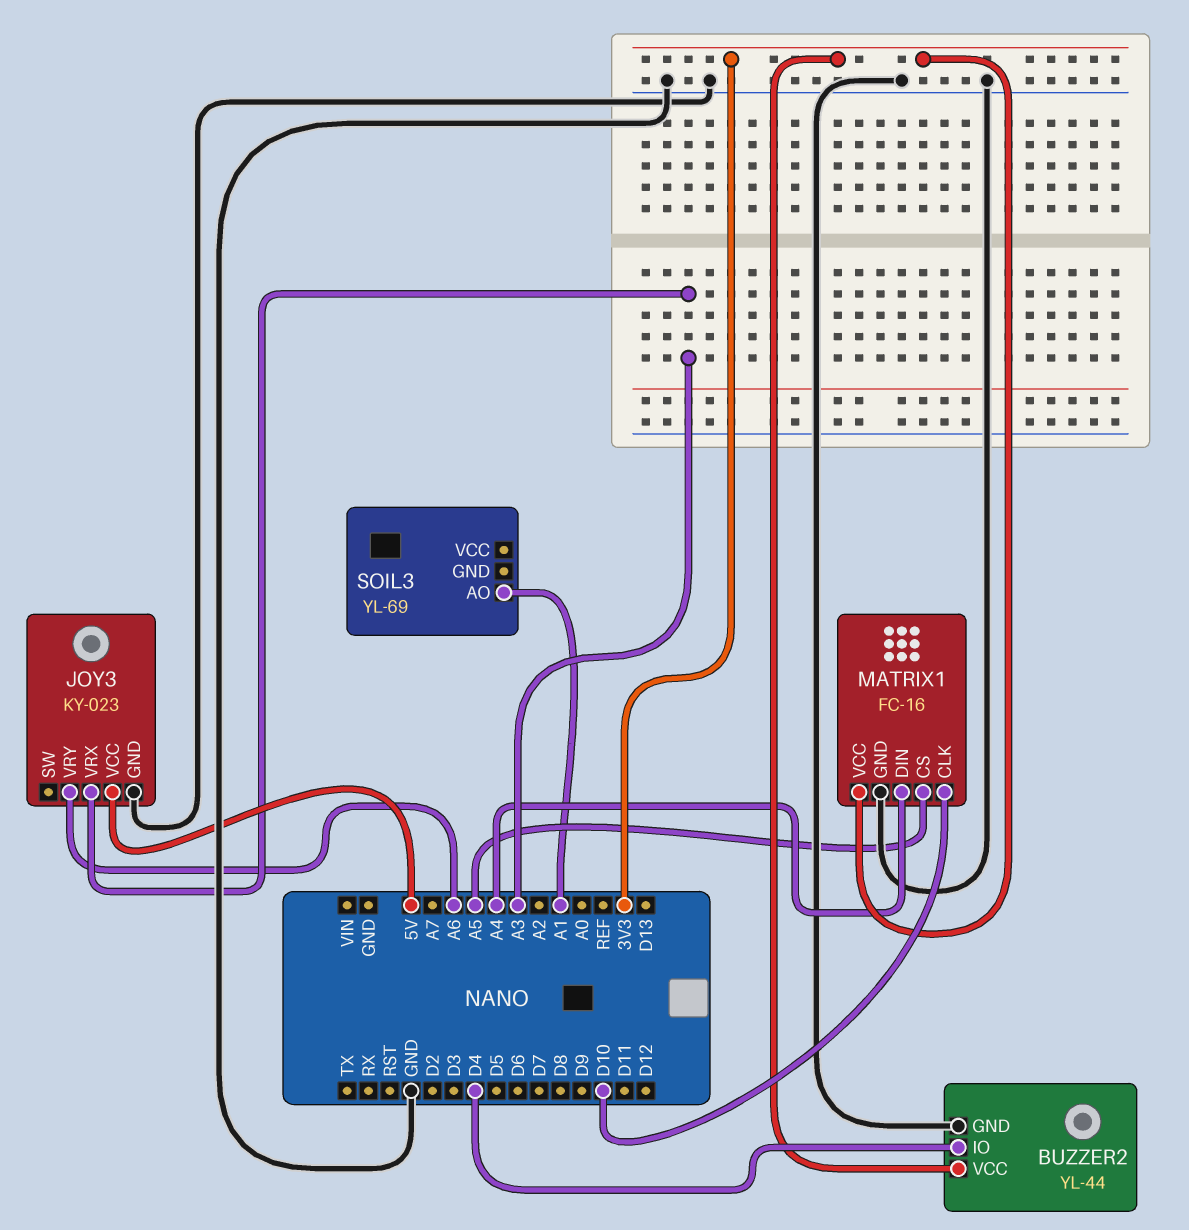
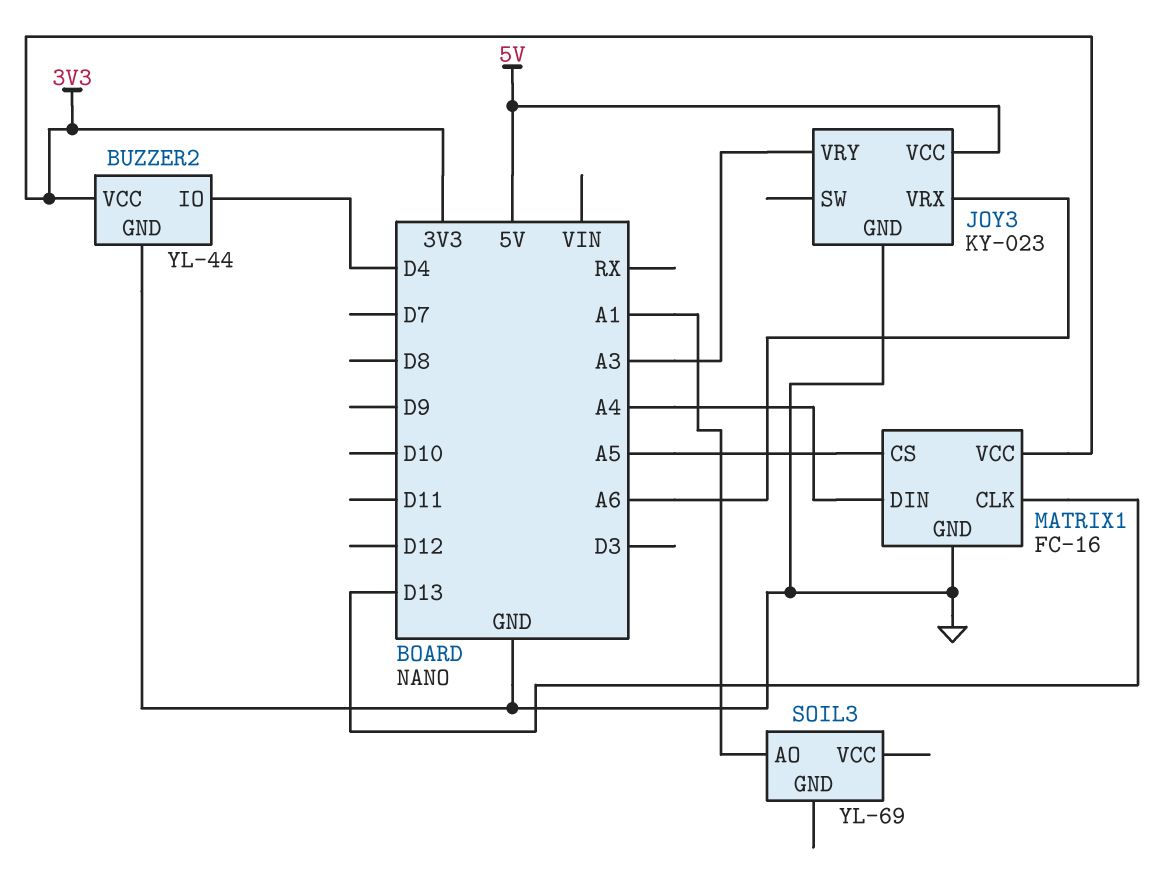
JOY3 pin VRX: A3 -> A6
JOY3 pin VRY: A6 -> A3
MATRIX1 pin CLK: D10 -> D13

